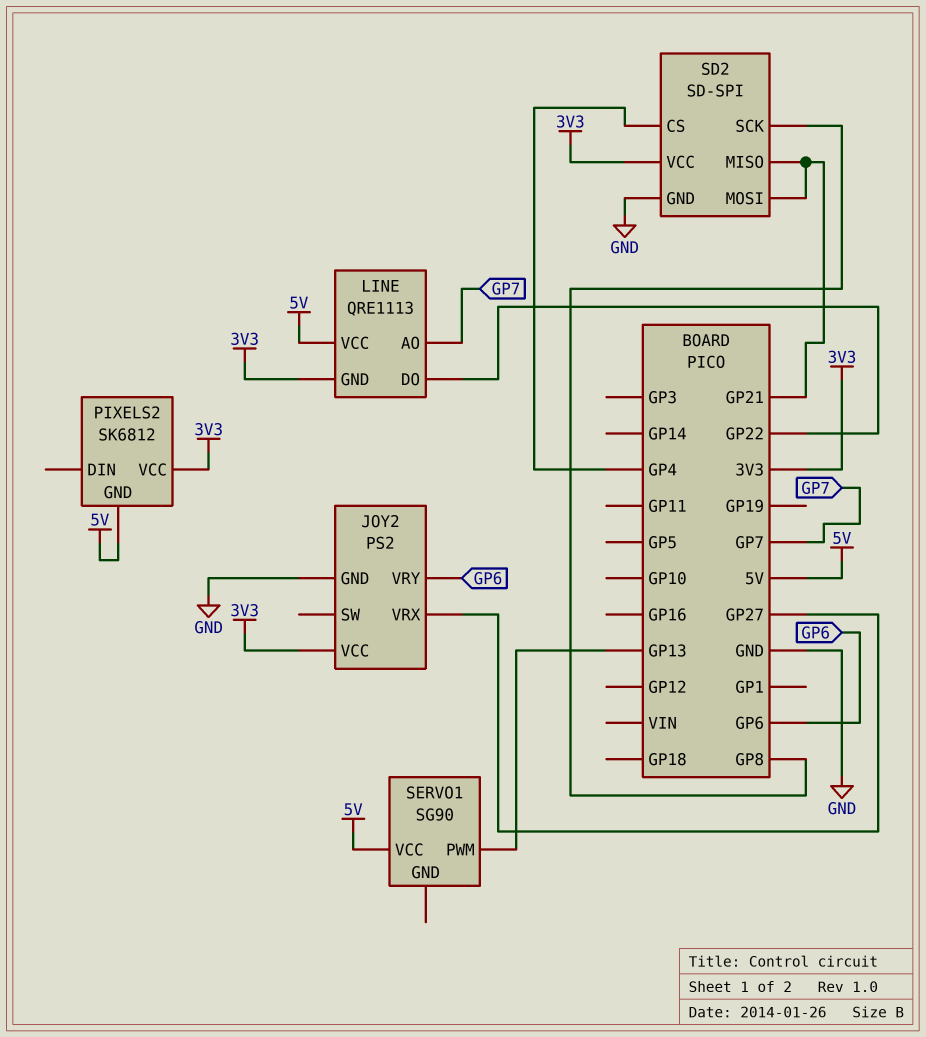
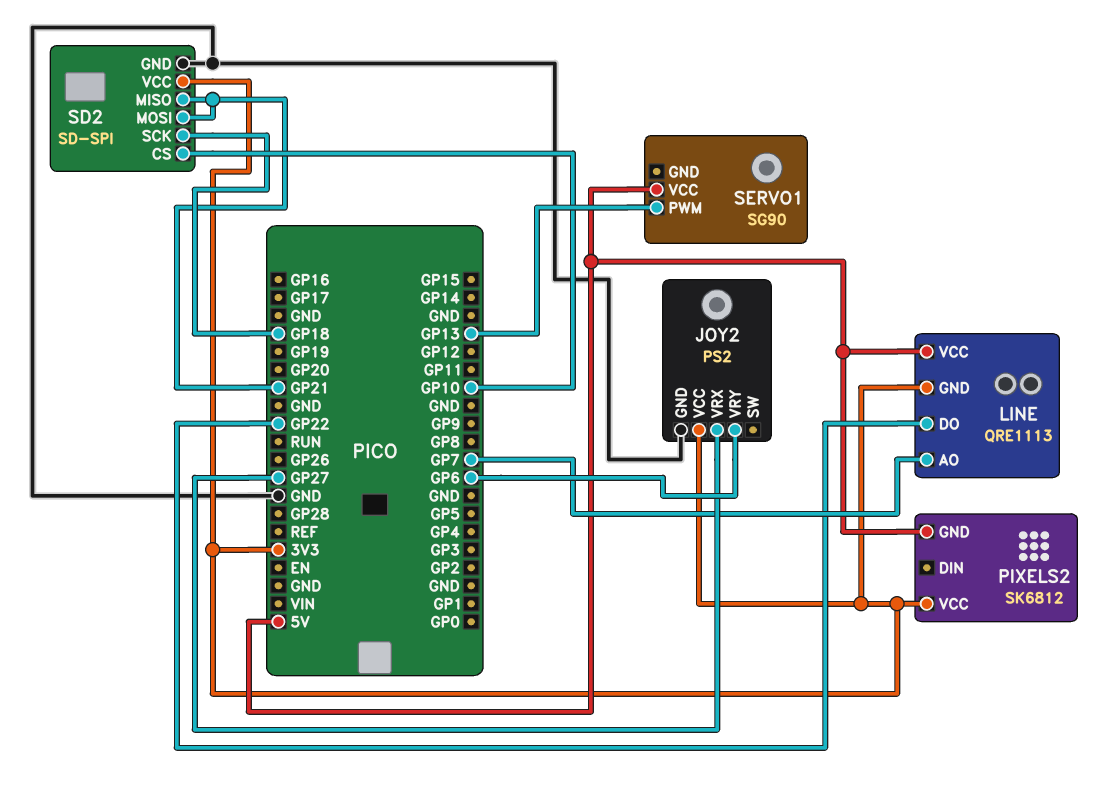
SD2 pin CS: GP4 -> GP10
SD2 pin SCK: GP8 -> GP18

